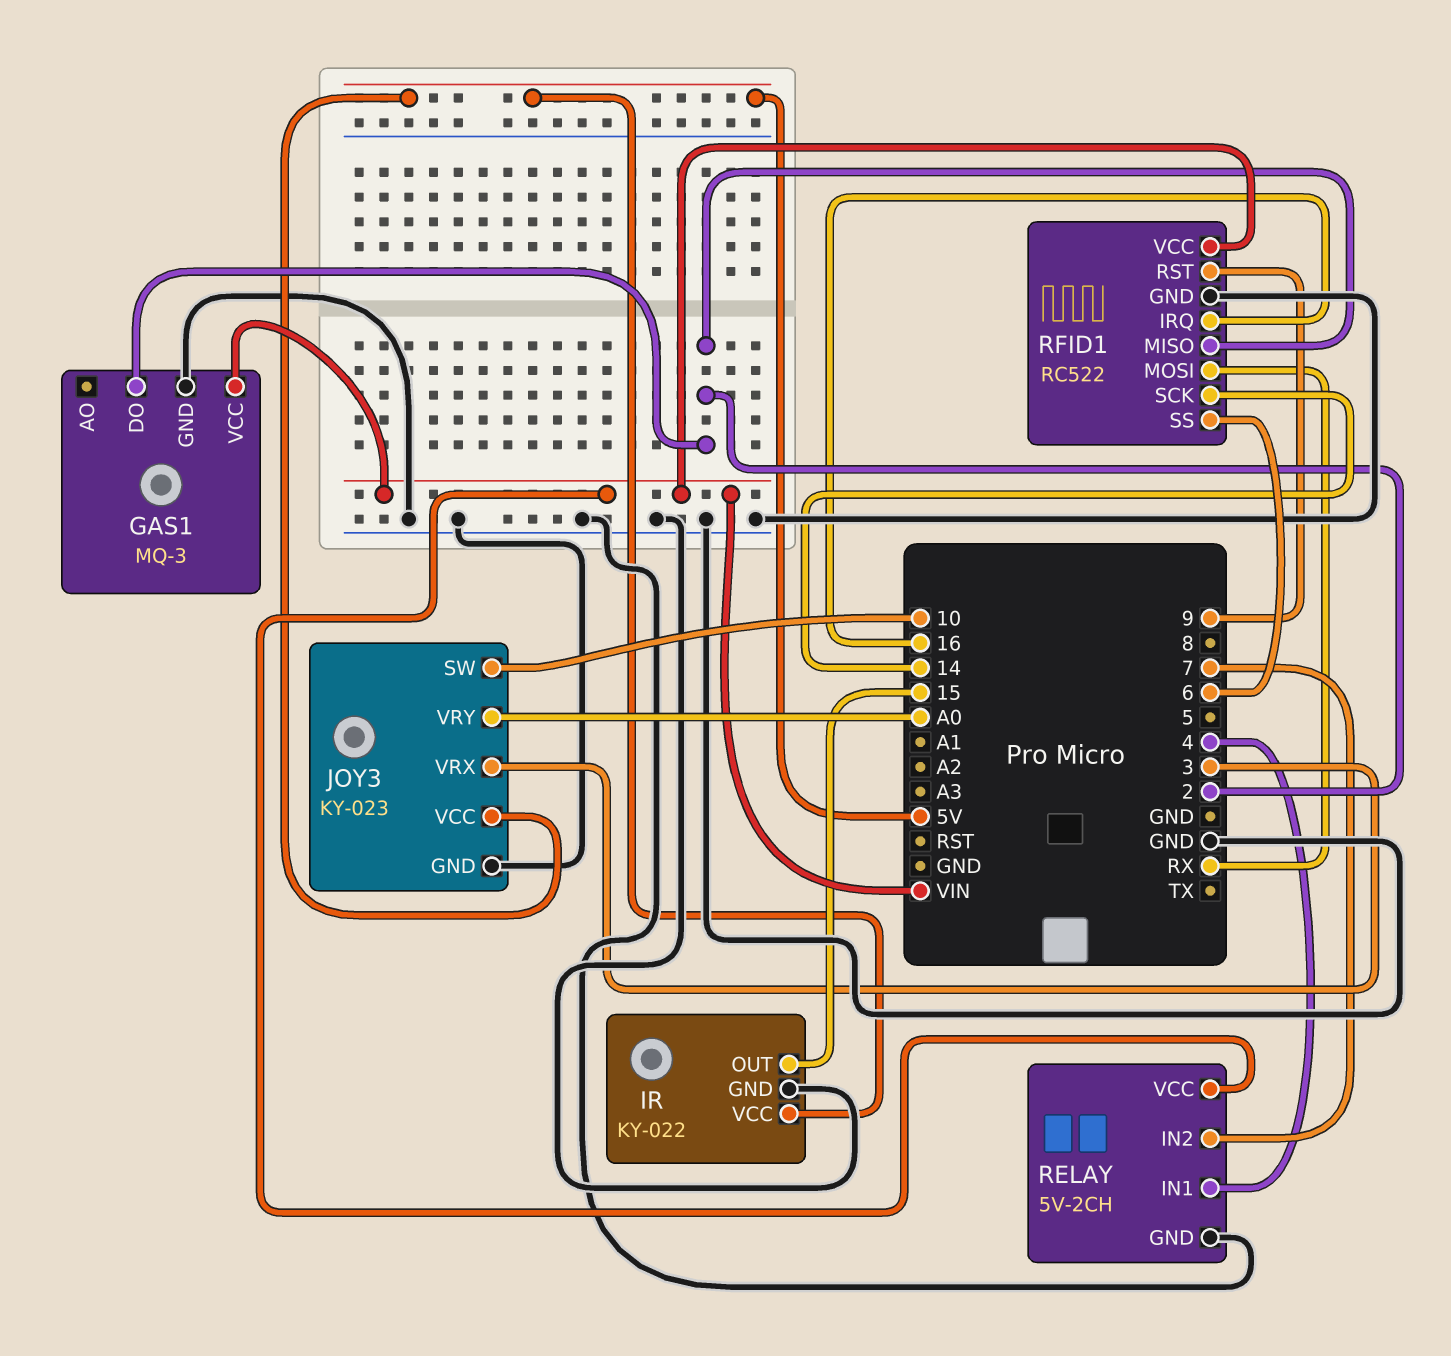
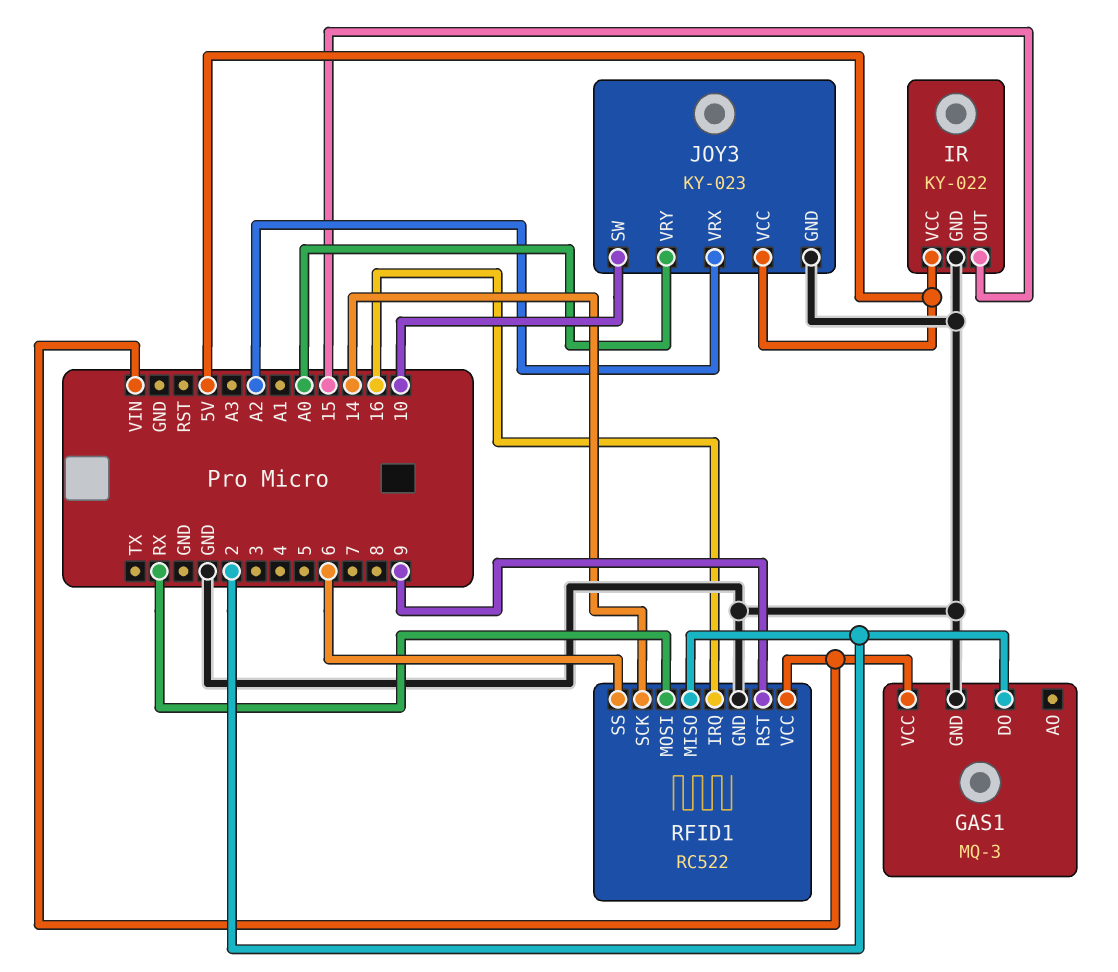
JOY3 pin VRX: 3 -> A2
RELAY: 5V-2CH -> none
RELAY pin GND: GND -> none
RELAY pin IN1: 4 -> none
RELAY pin IN2: 7 -> none
RELAY pin VCC: VIN -> none

